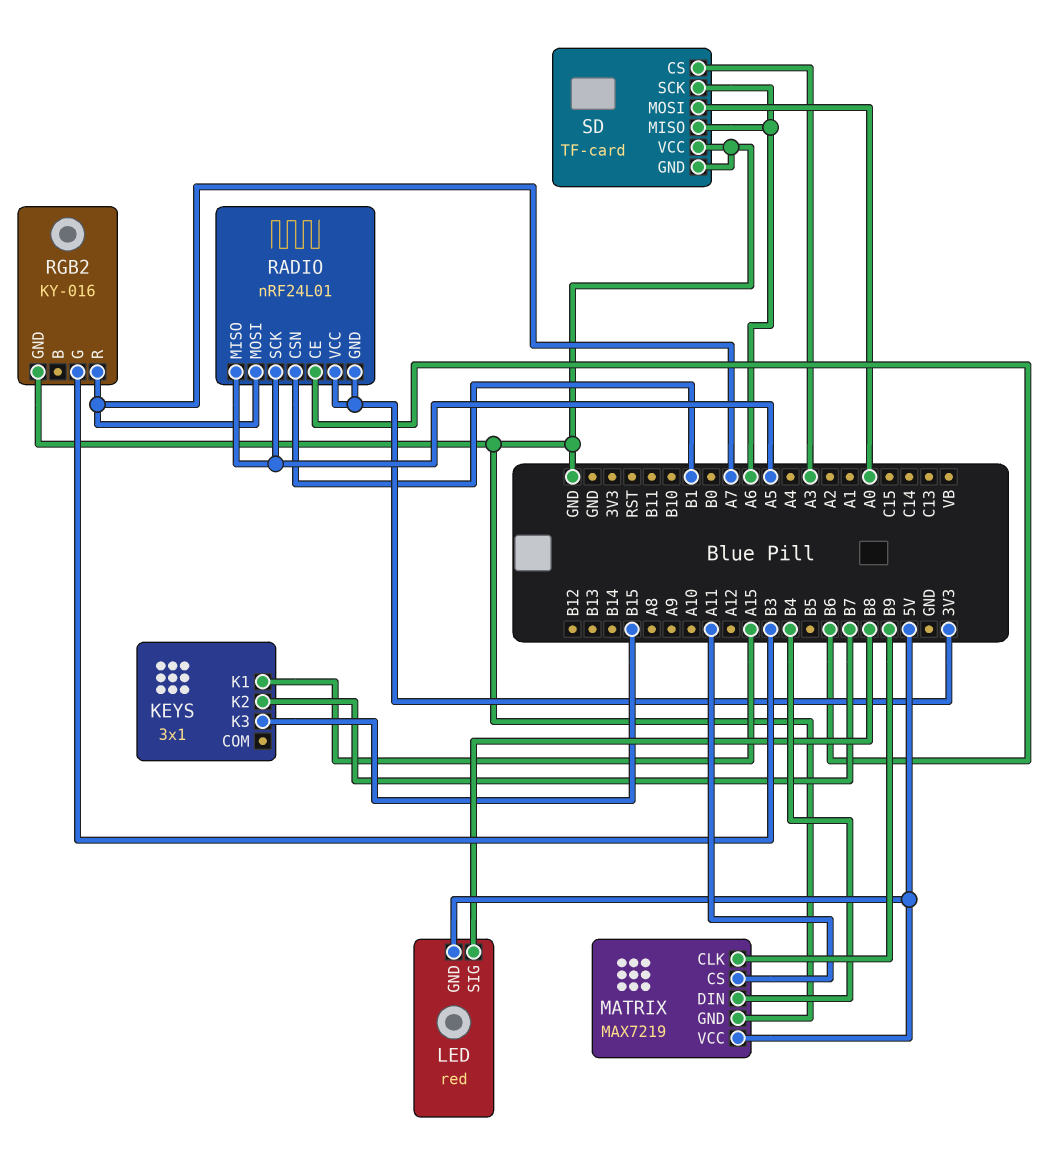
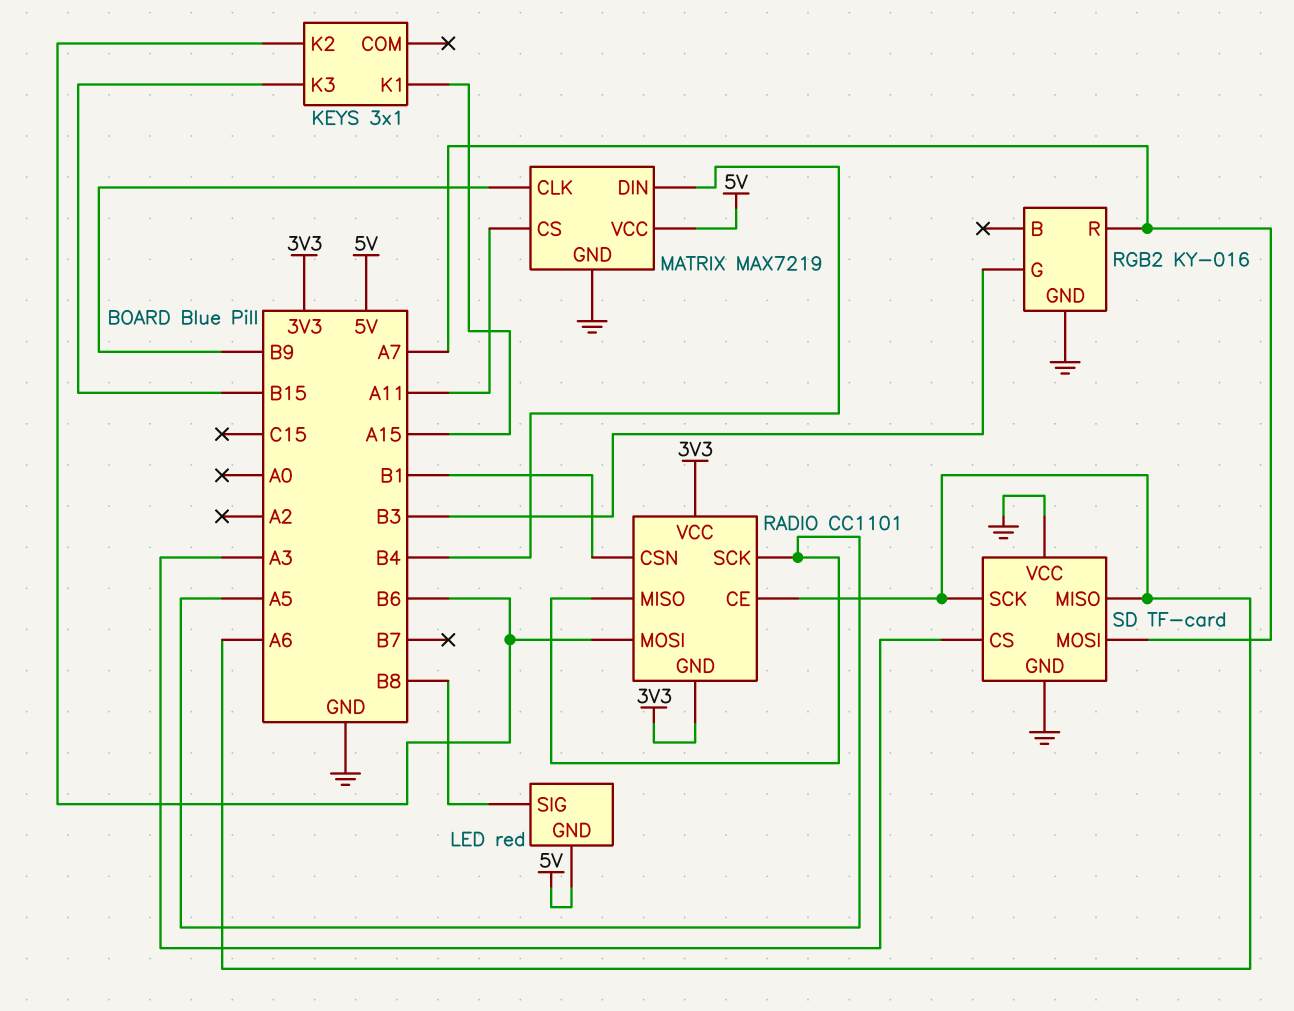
KEYS pin K2: B7 -> B6
RADIO: nRF24L01 -> CC1101
RADIO pin CE: B6 -> A6
RADIO pin MOSI: A7 -> B6
SD pin MOSI: A0 -> A7

